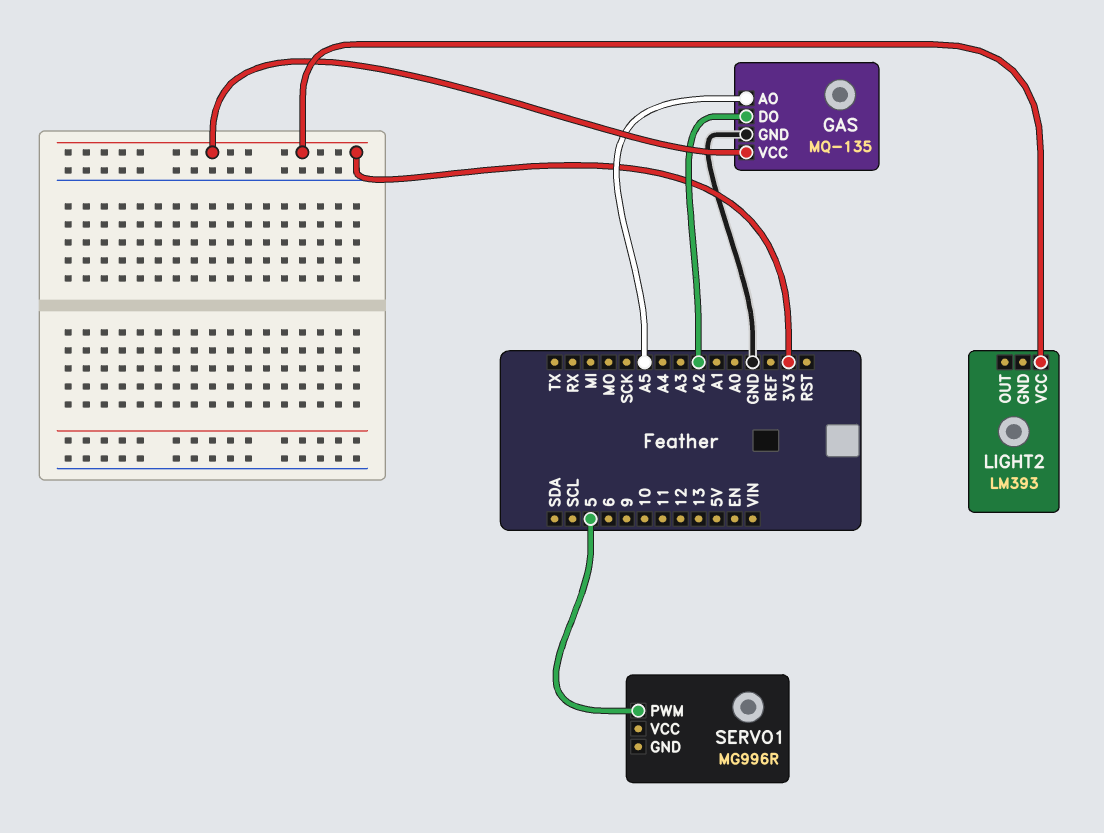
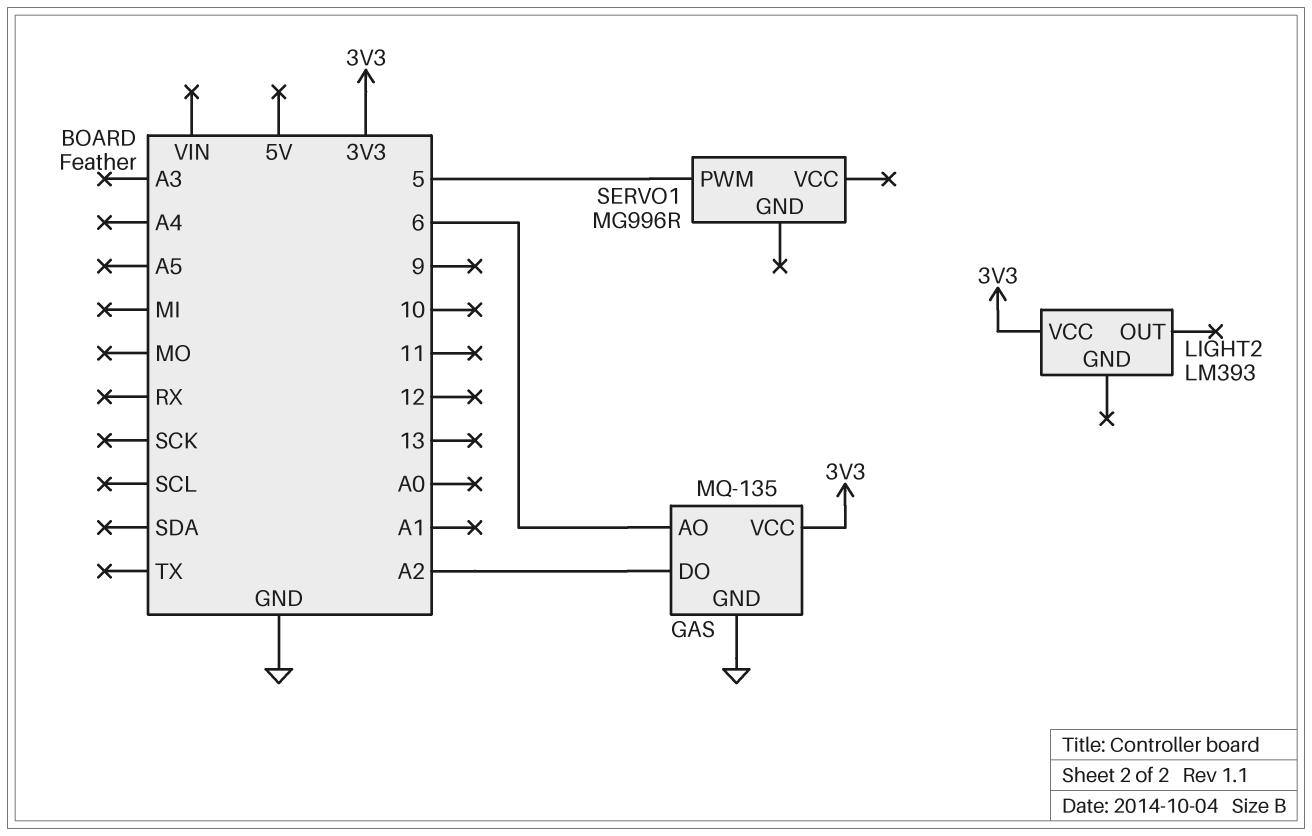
GAS pin AO: A5 -> 6

